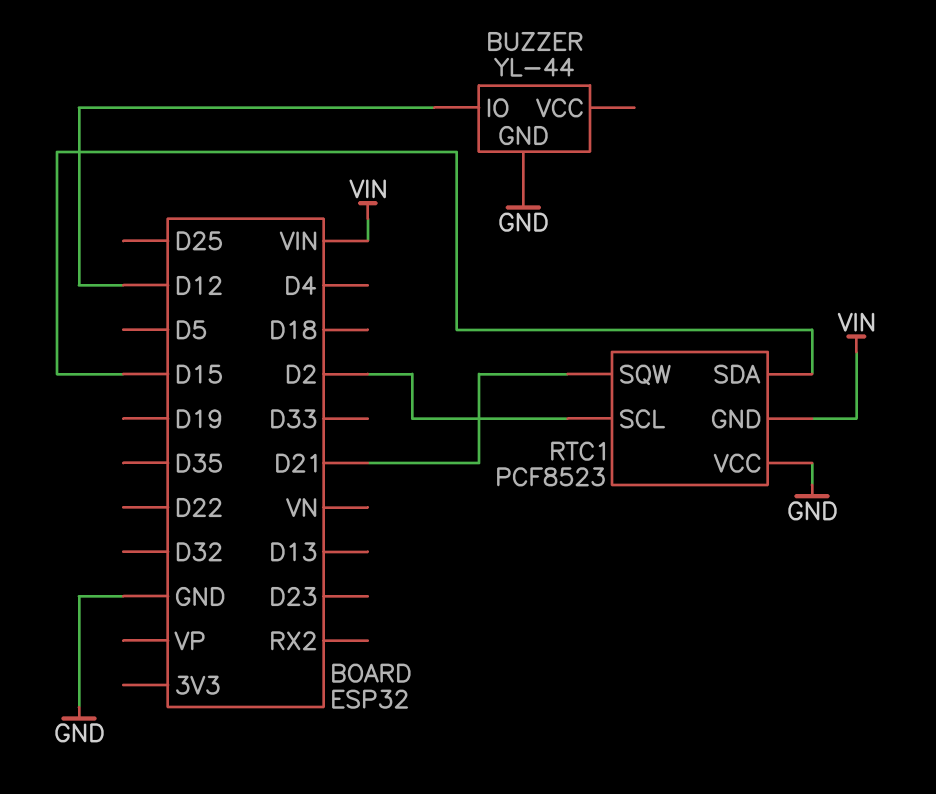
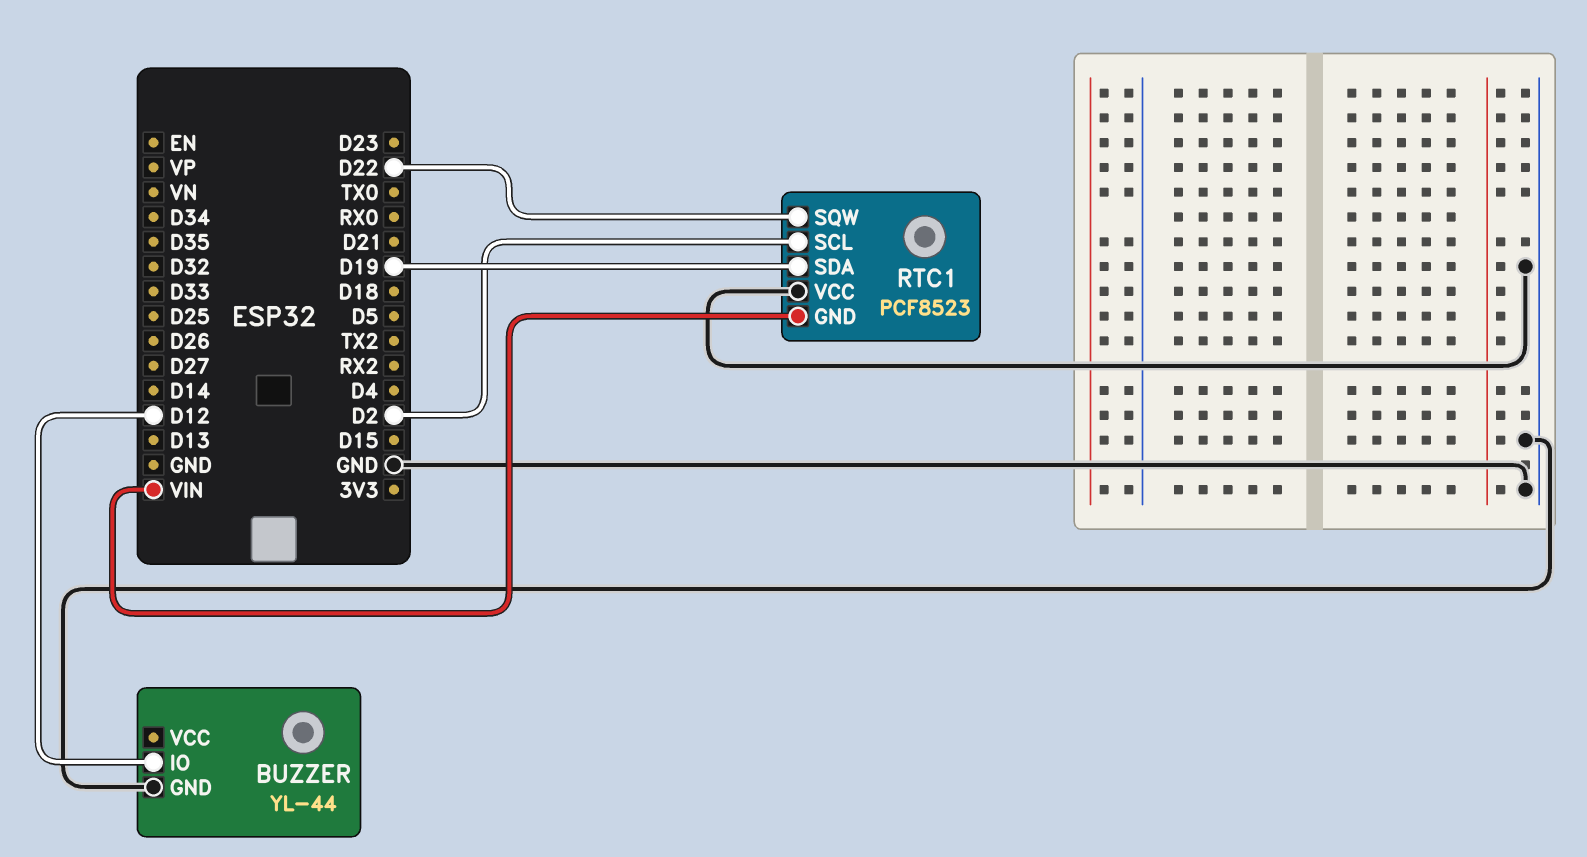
RTC1 pin SDA: D15 -> D19
RTC1 pin SQW: D21 -> D22

